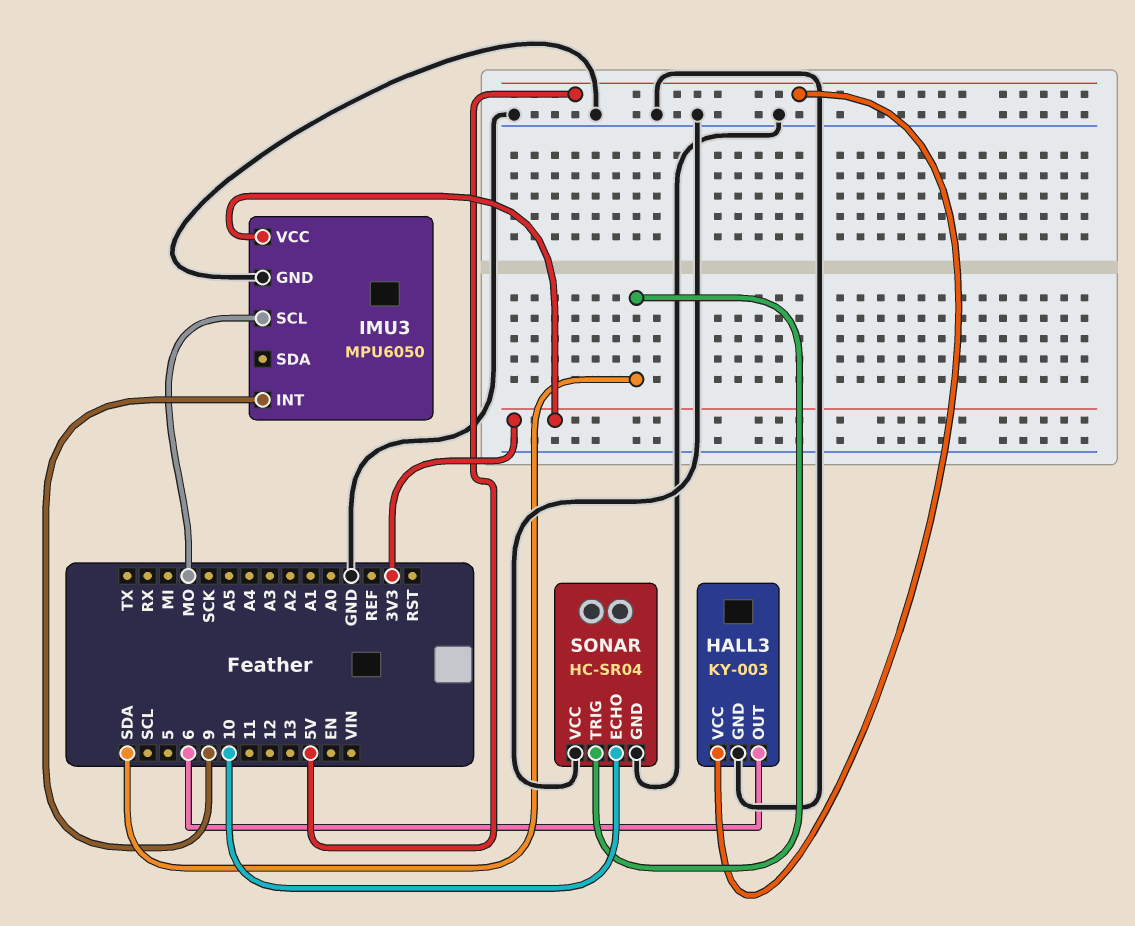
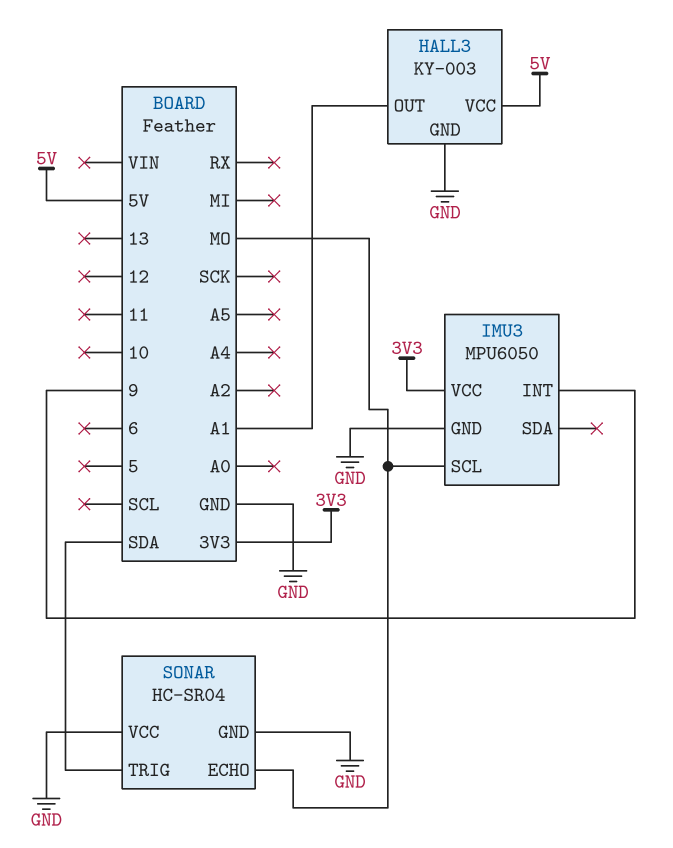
HALL3 pin OUT: 6 -> A1
SONAR pin ECHO: 10 -> MO

